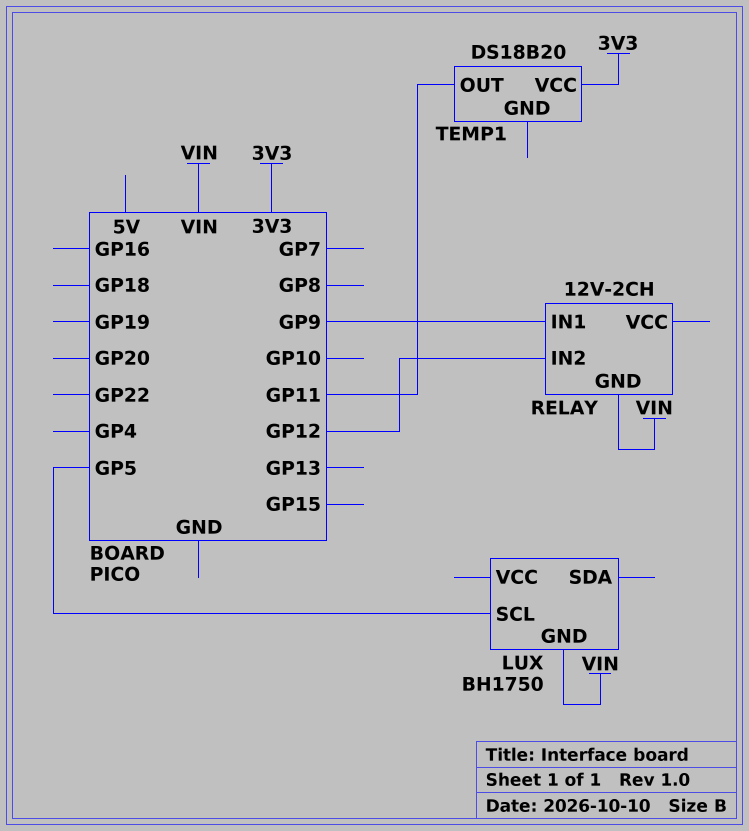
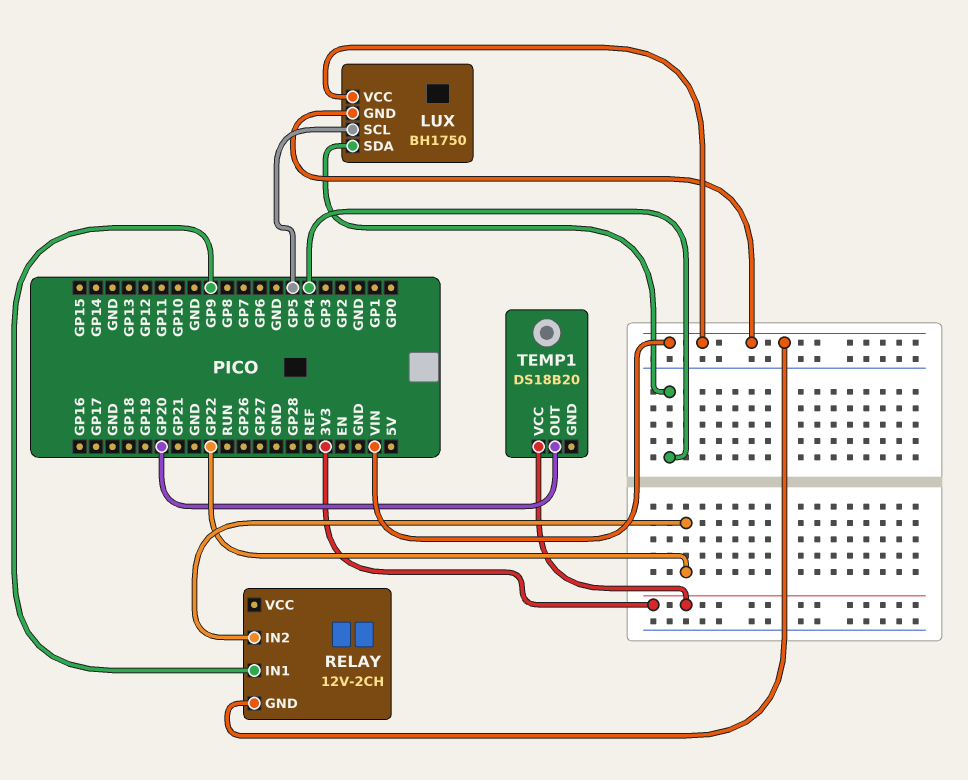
LUX pin SDA: none -> GP4
LUX pin VCC: none -> VIN
RELAY pin IN2: GP12 -> GP22
TEMP1 pin OUT: GP11 -> GP20

